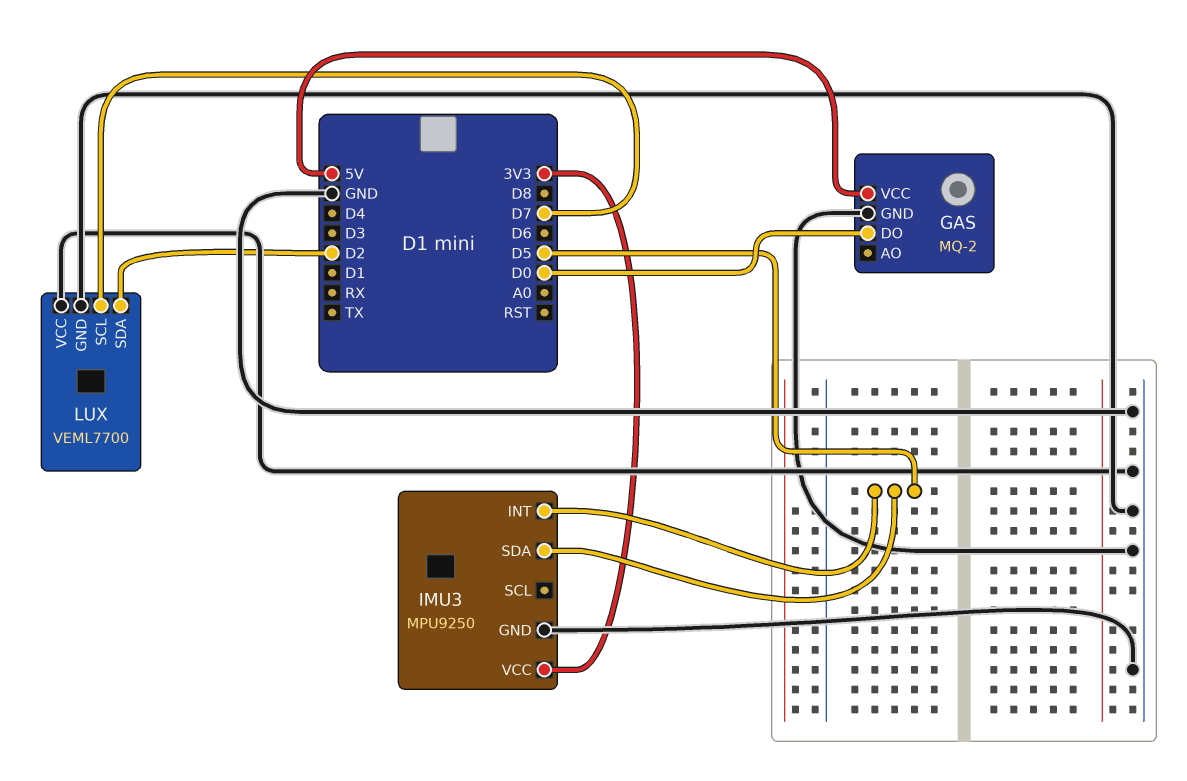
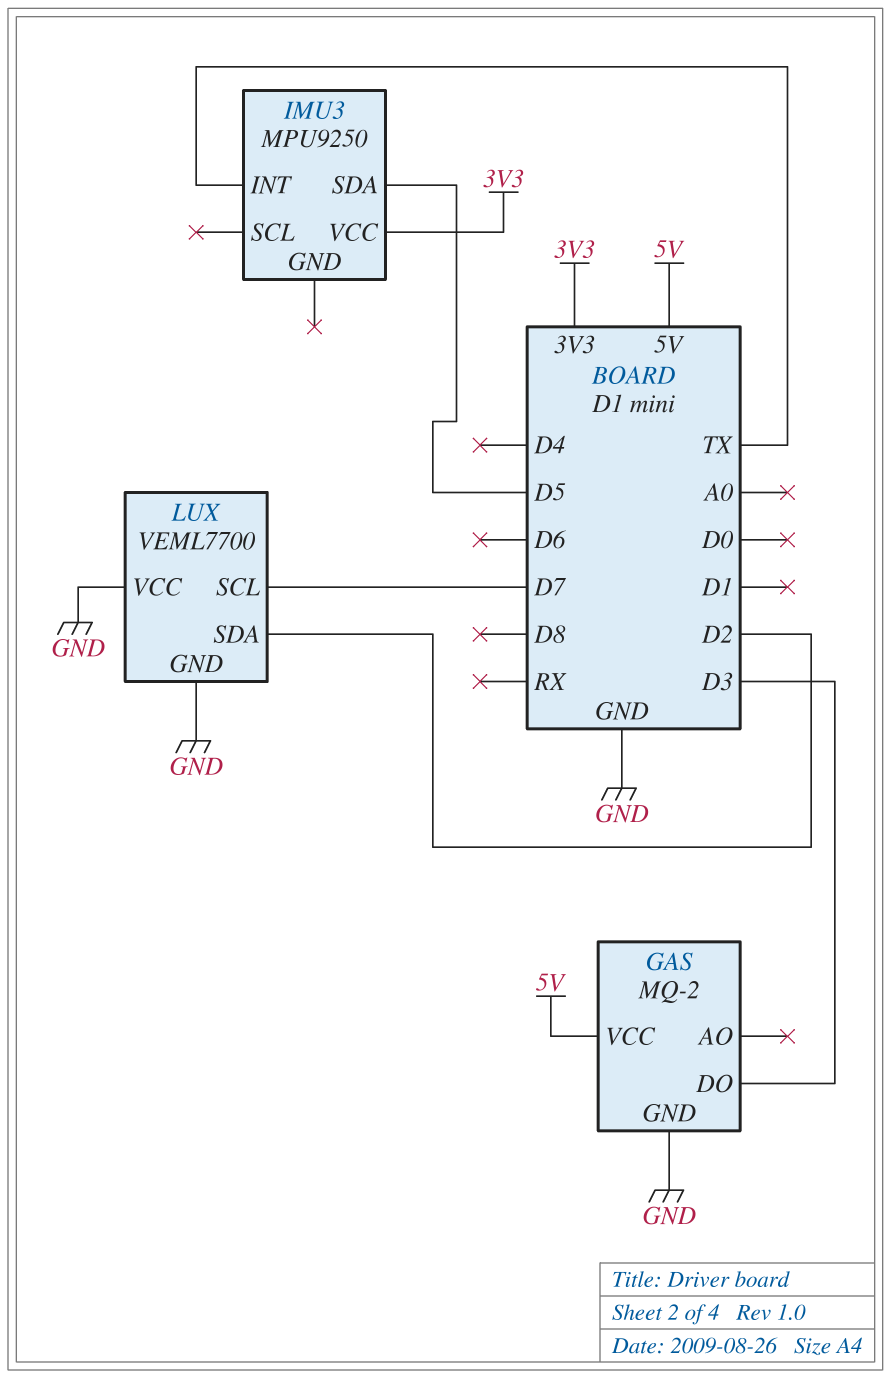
GAS pin DO: D0 -> D3
IMU3 pin GND: GND -> none
IMU3 pin INT: D5 -> TX

